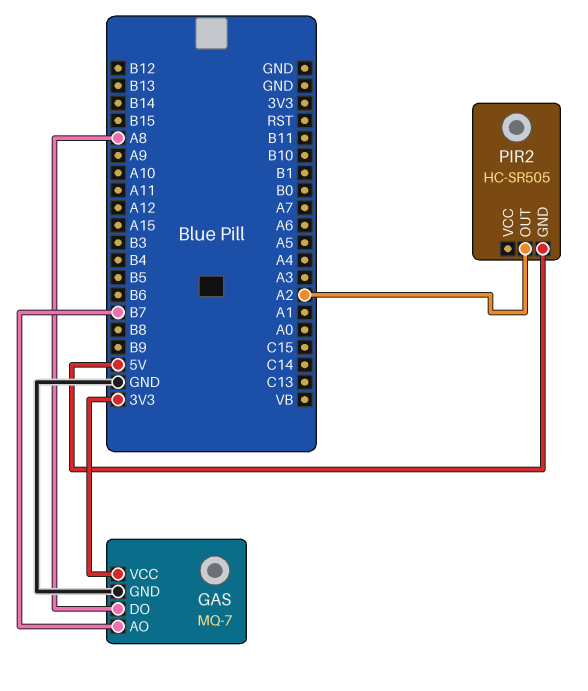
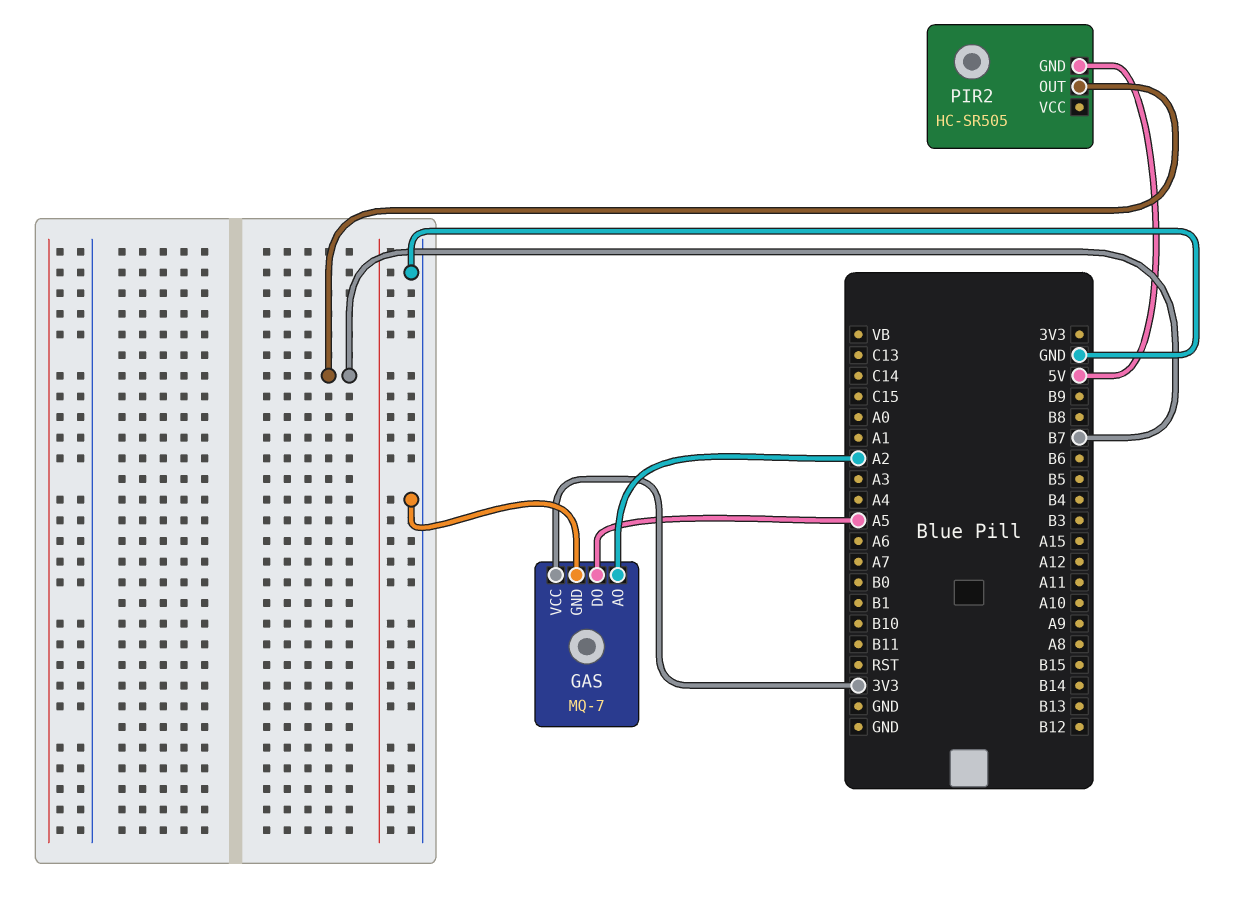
GAS pin AO: B7 -> A2
GAS pin DO: A8 -> A5
PIR2 pin OUT: A2 -> B7

